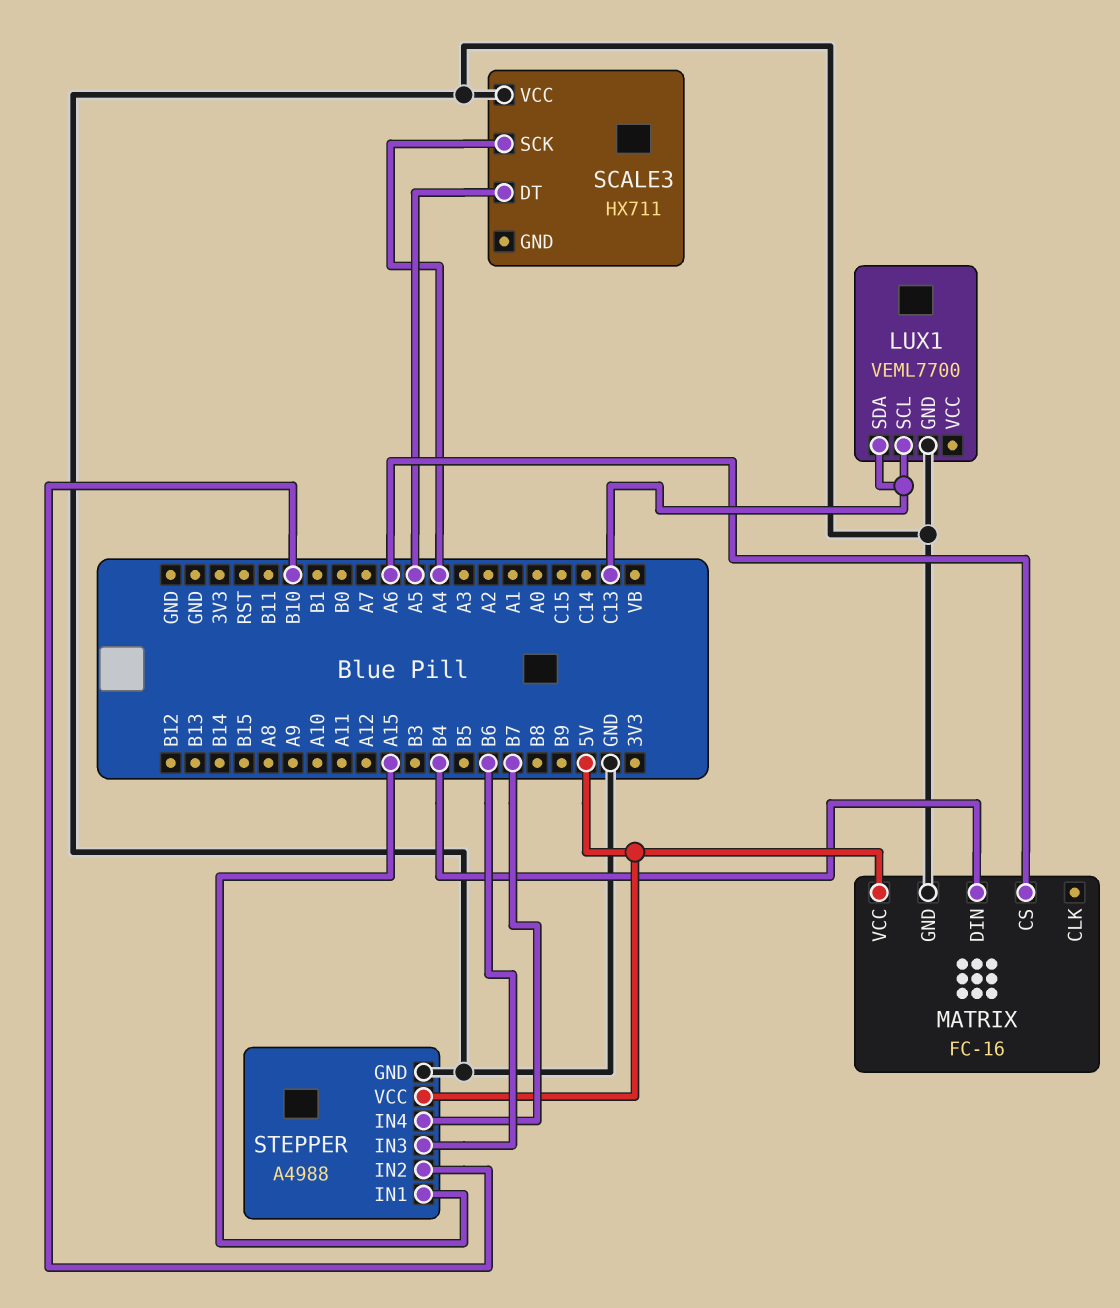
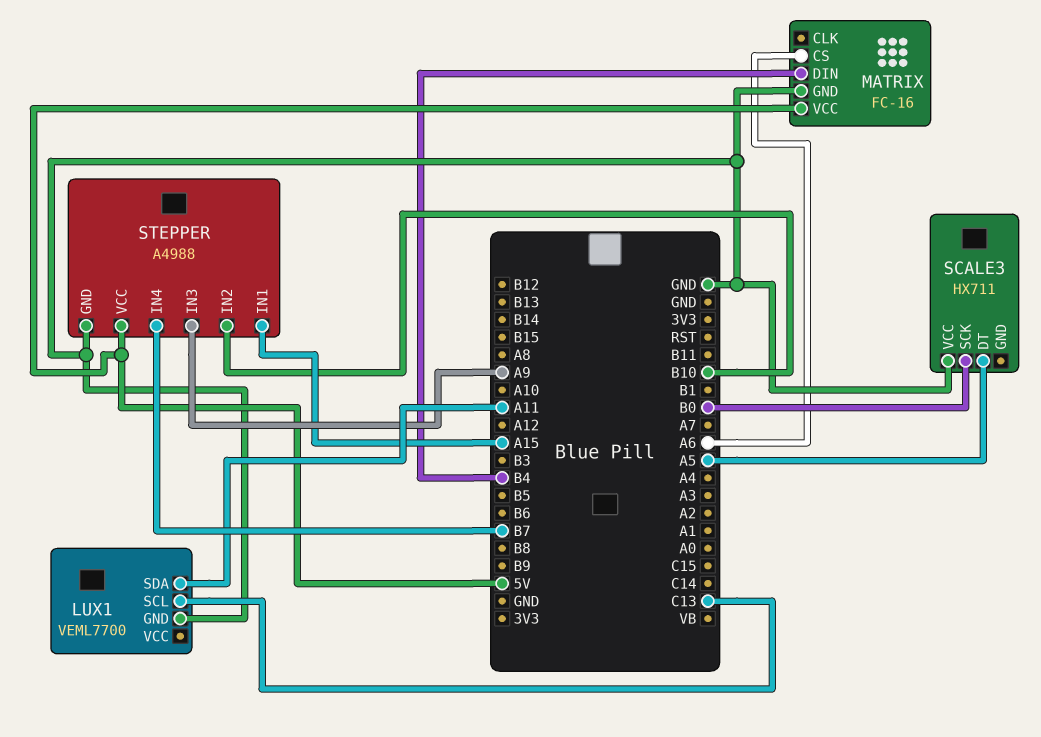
LUX1 pin SDA: C13 -> A11
SCALE3 pin SCK: A4 -> B0
STEPPER pin IN3: B6 -> A9

